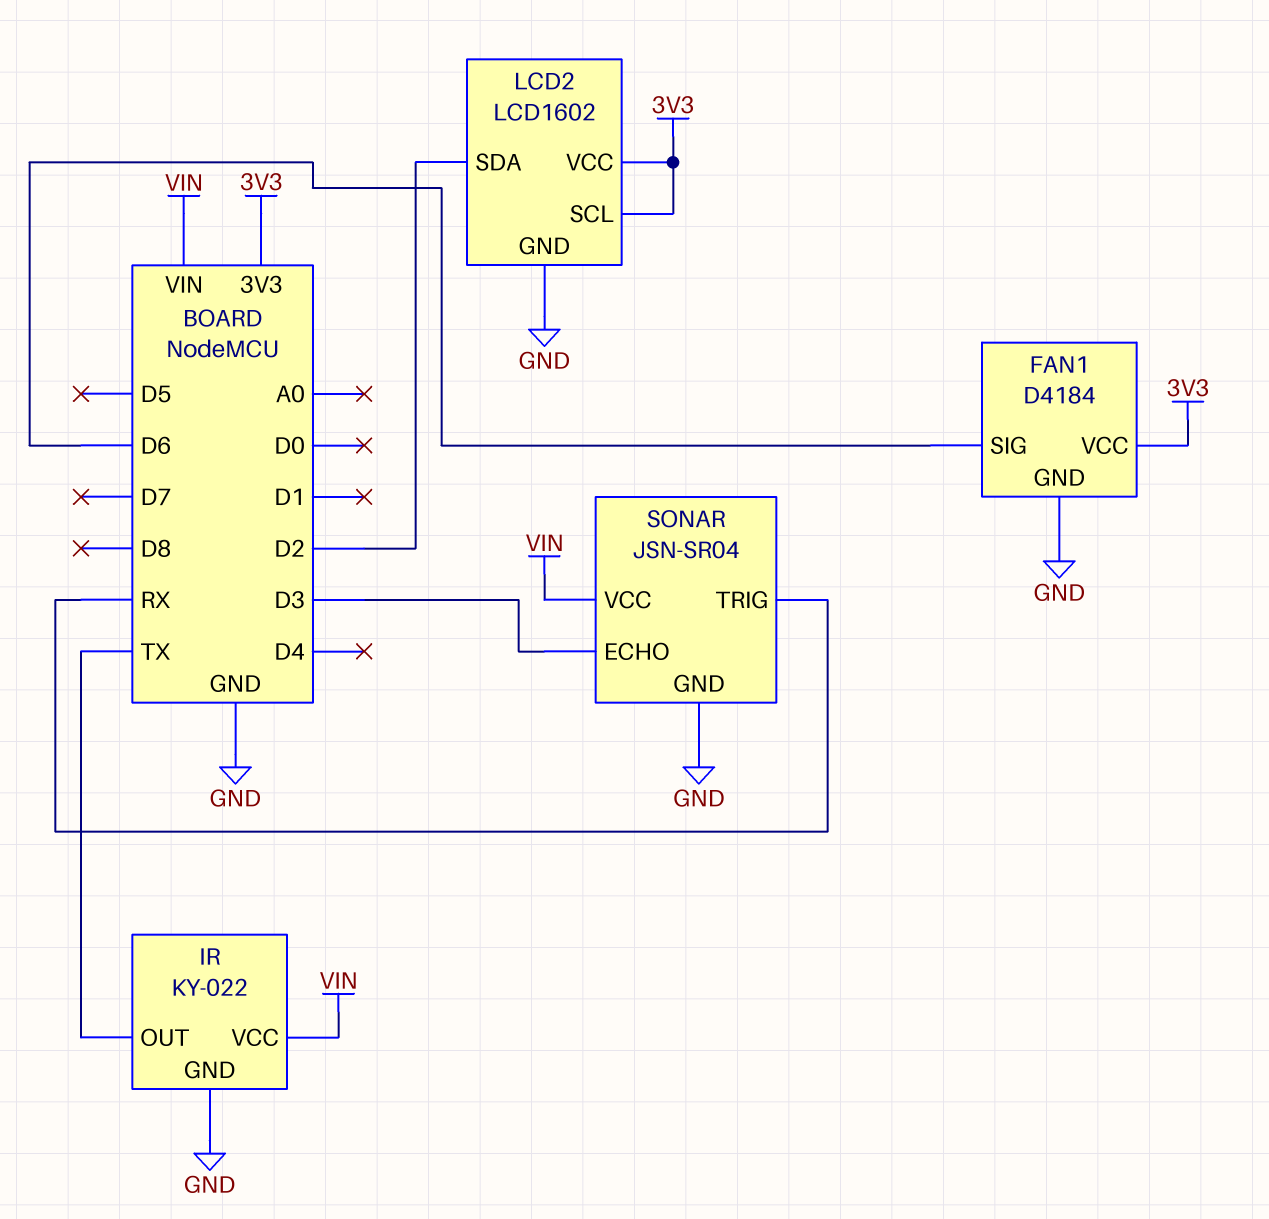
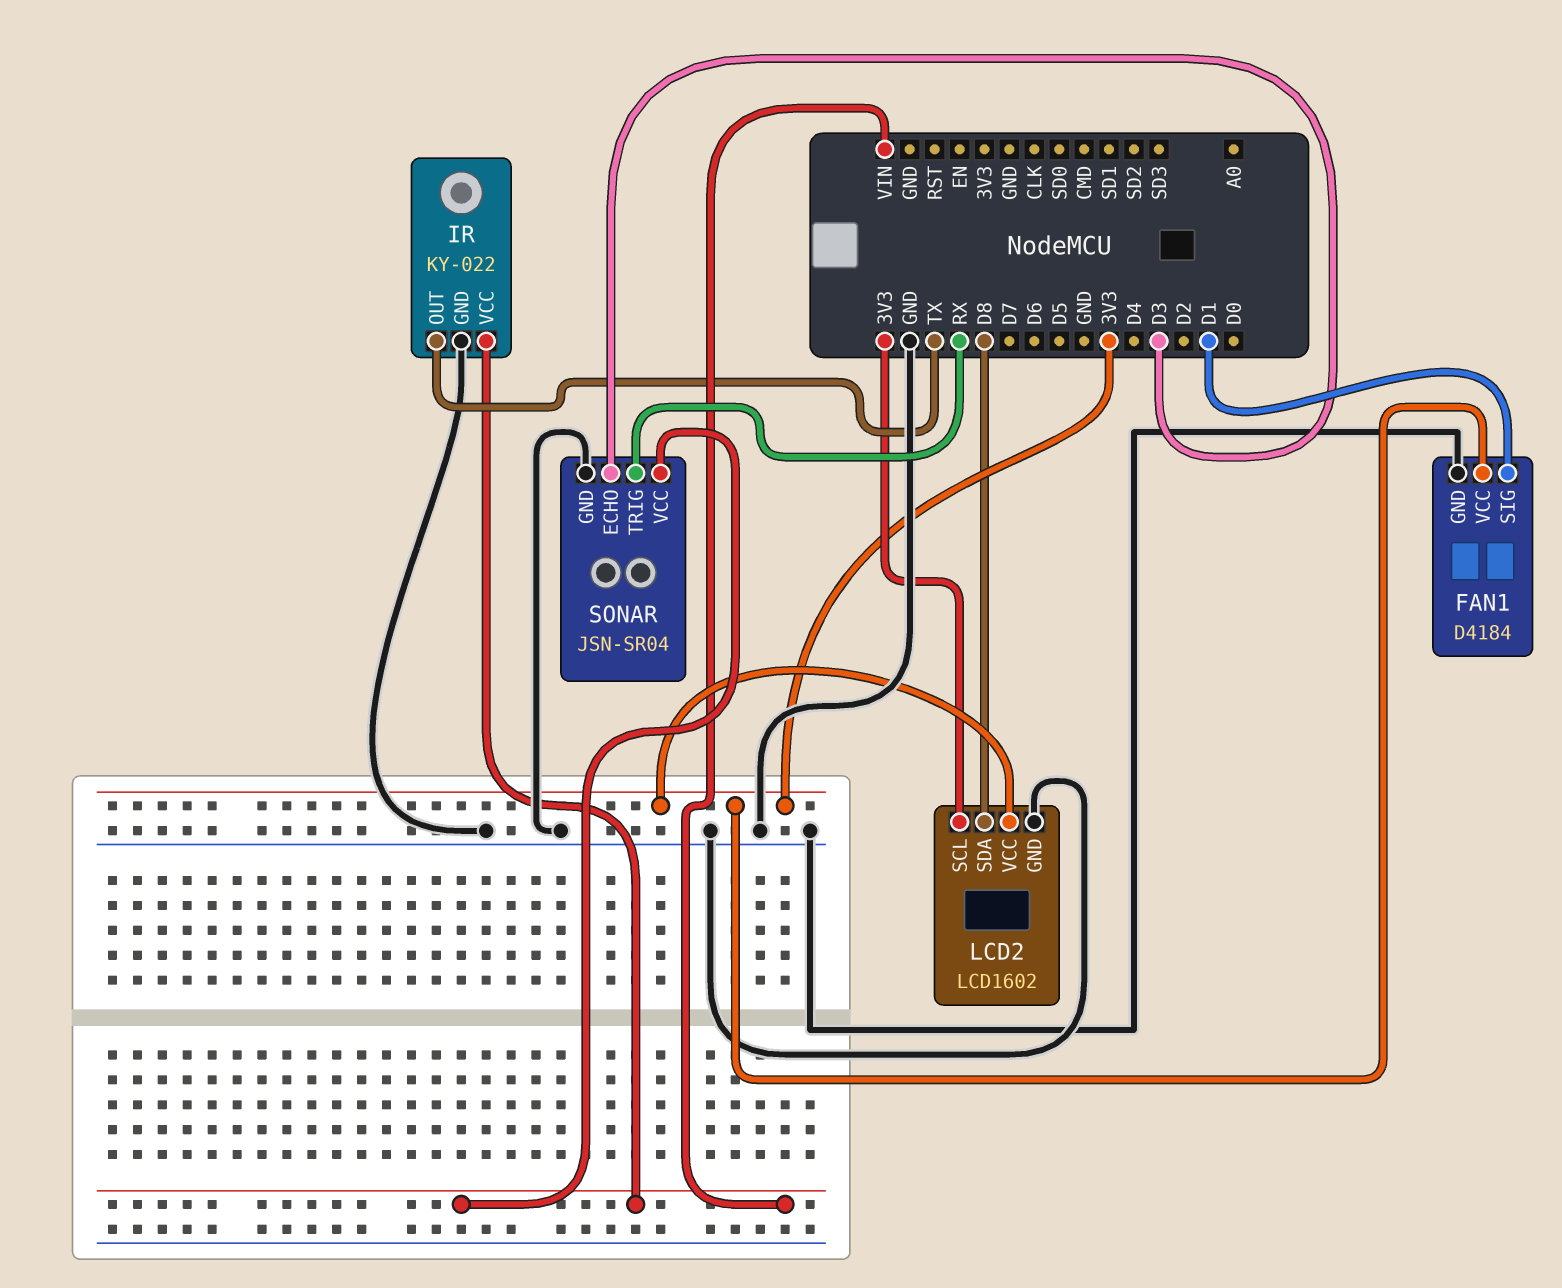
FAN1 pin SIG: D6 -> D1
LCD2 pin SDA: D2 -> D8

